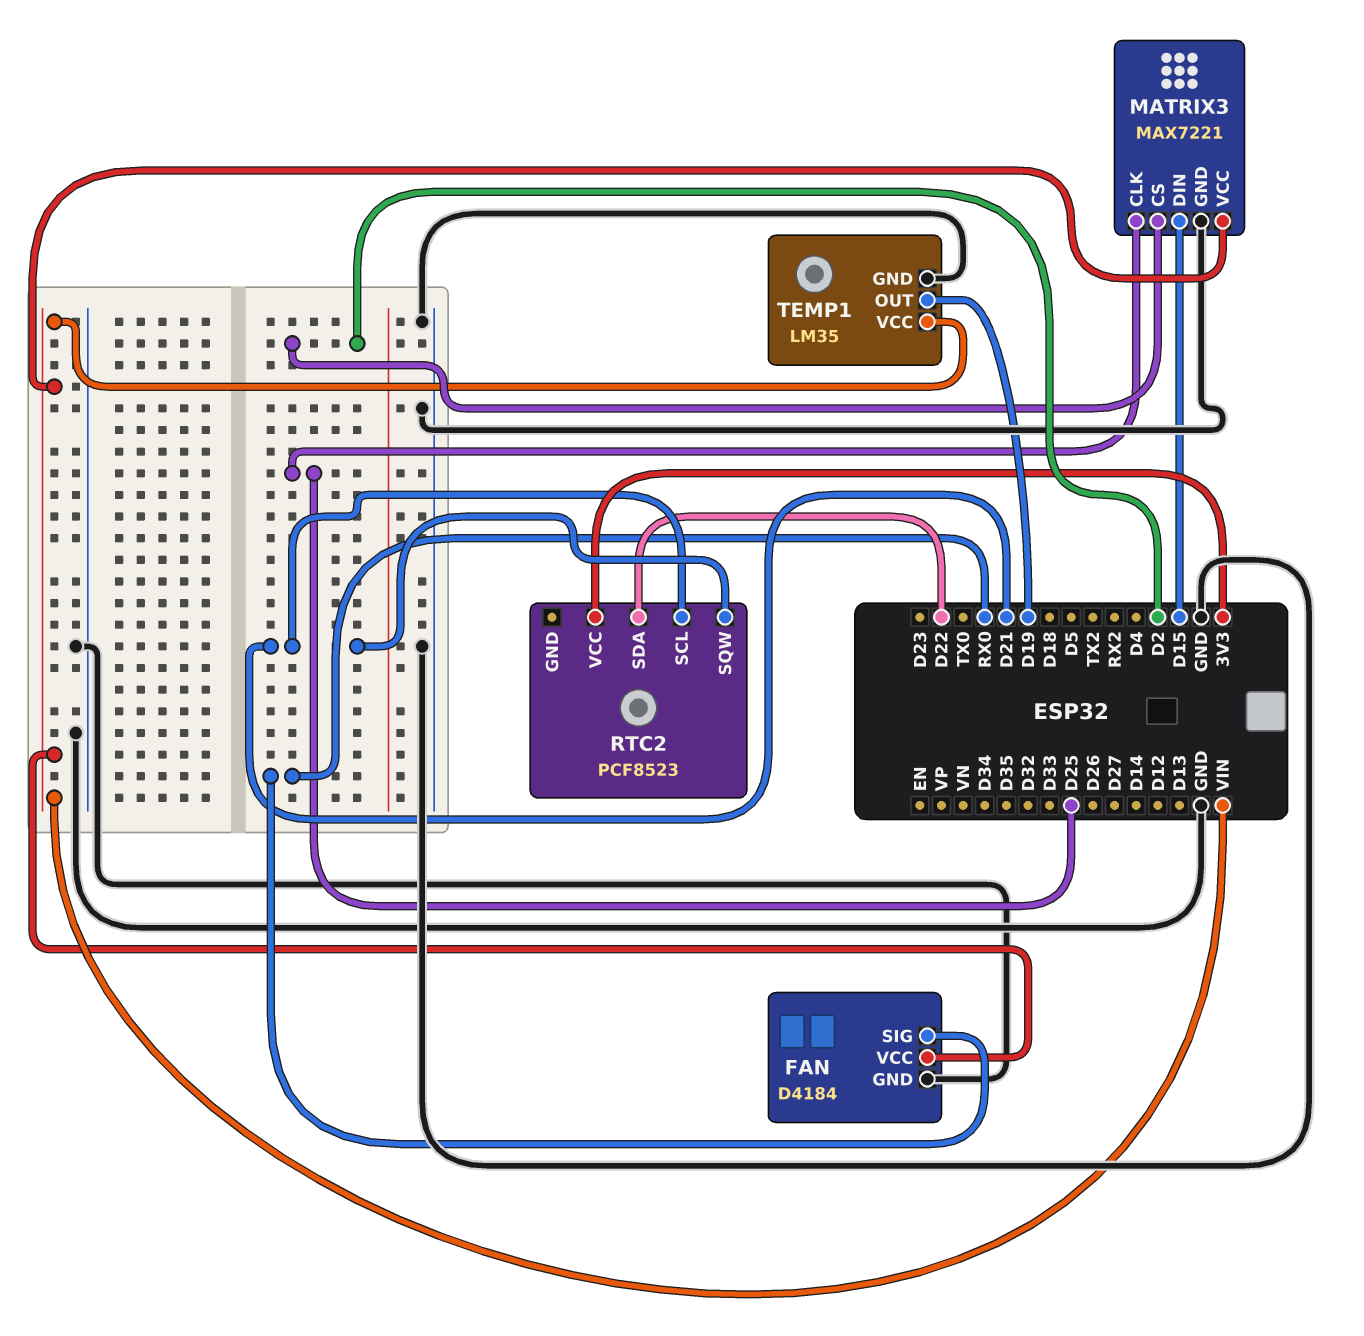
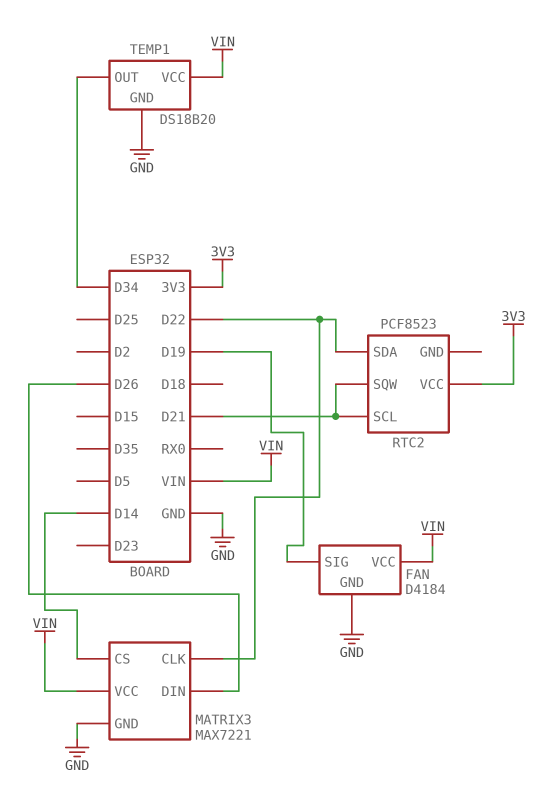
FAN pin SIG: RX0 -> D19
MATRIX3 pin CLK: D25 -> D22
MATRIX3 pin CS: D2 -> D14
MATRIX3 pin DIN: D15 -> D26
TEMP1: LM35 -> DS18B20
TEMP1 pin OUT: D19 -> D34

